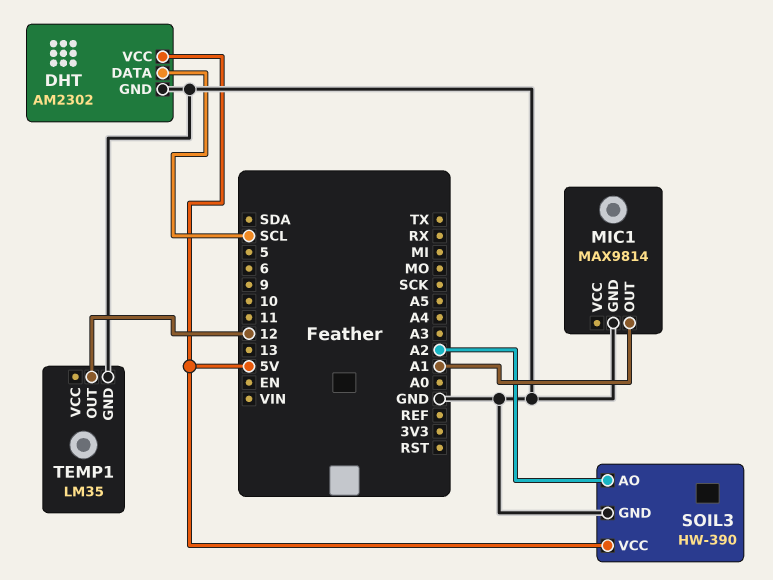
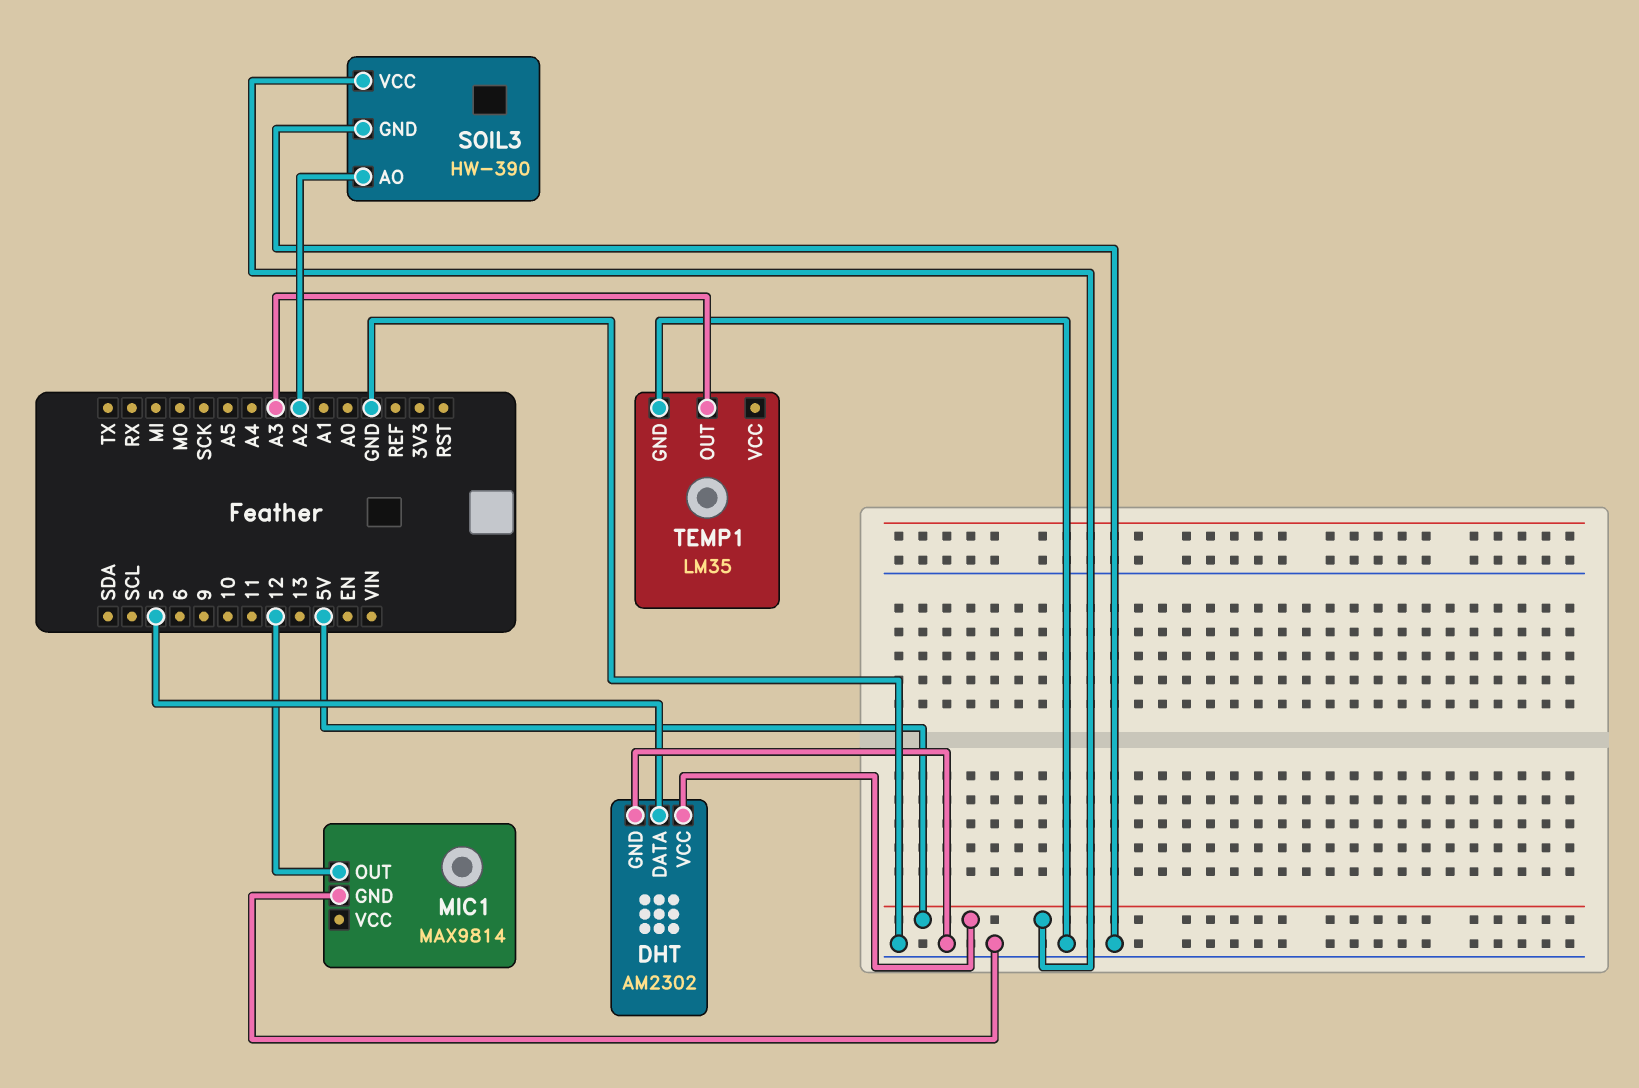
DHT pin DATA: SCL -> 5
MIC1 pin OUT: A1 -> 12
TEMP1 pin OUT: 12 -> A3

